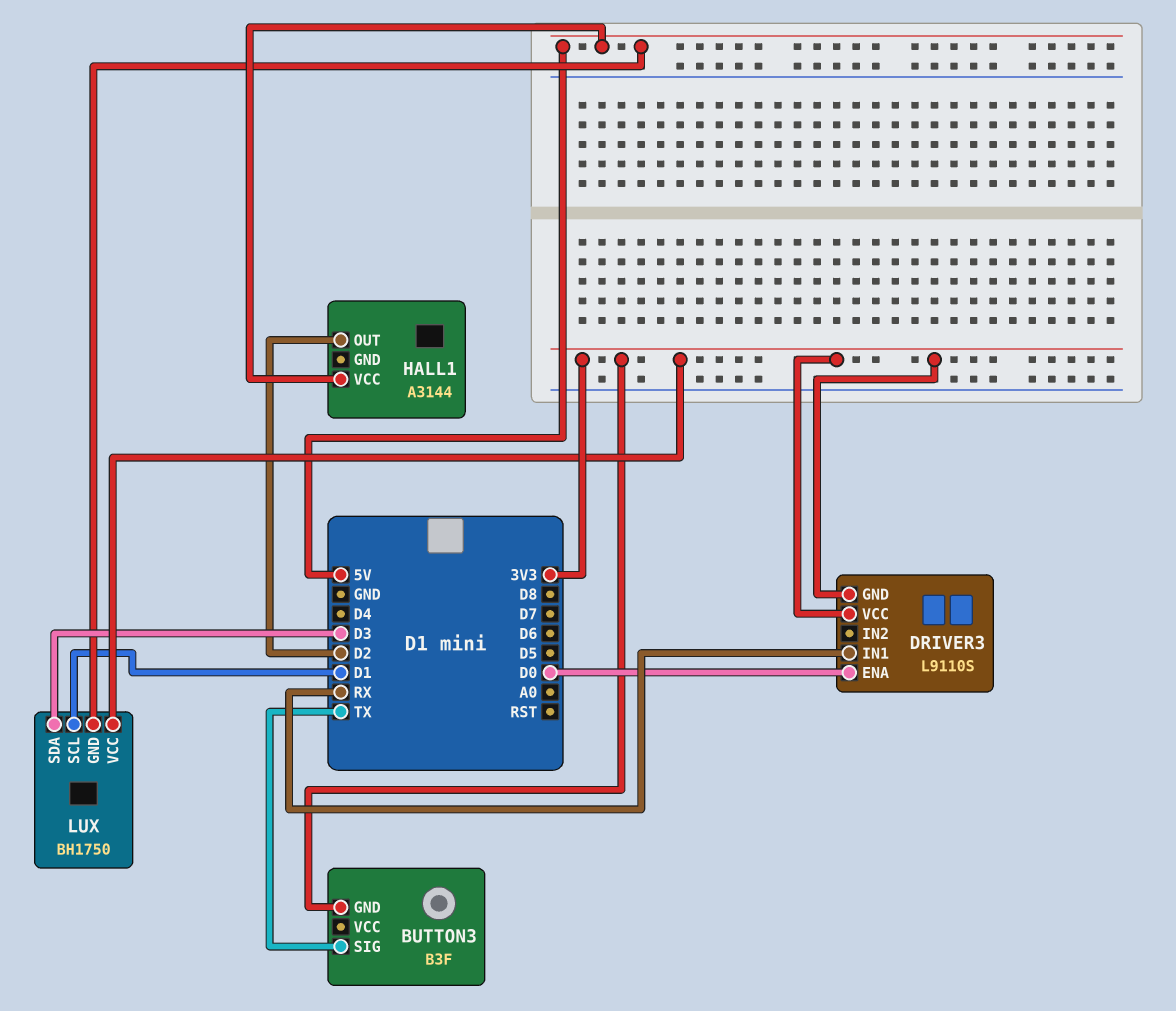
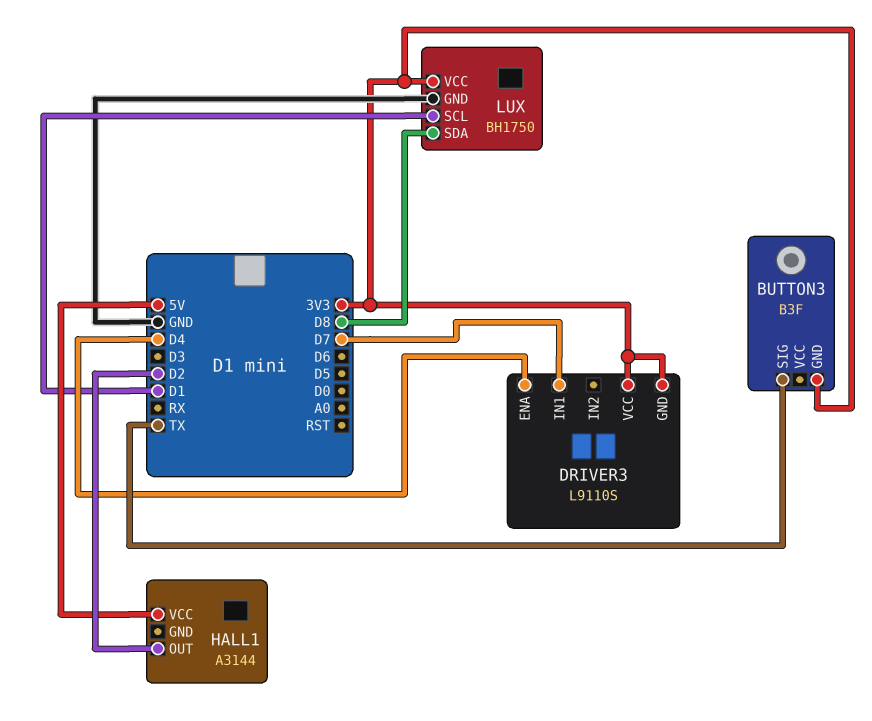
DRIVER3 pin ENA: D0 -> D4
DRIVER3 pin IN1: RX -> D7
LUX pin GND: 5V -> GND
LUX pin SDA: D3 -> D8

